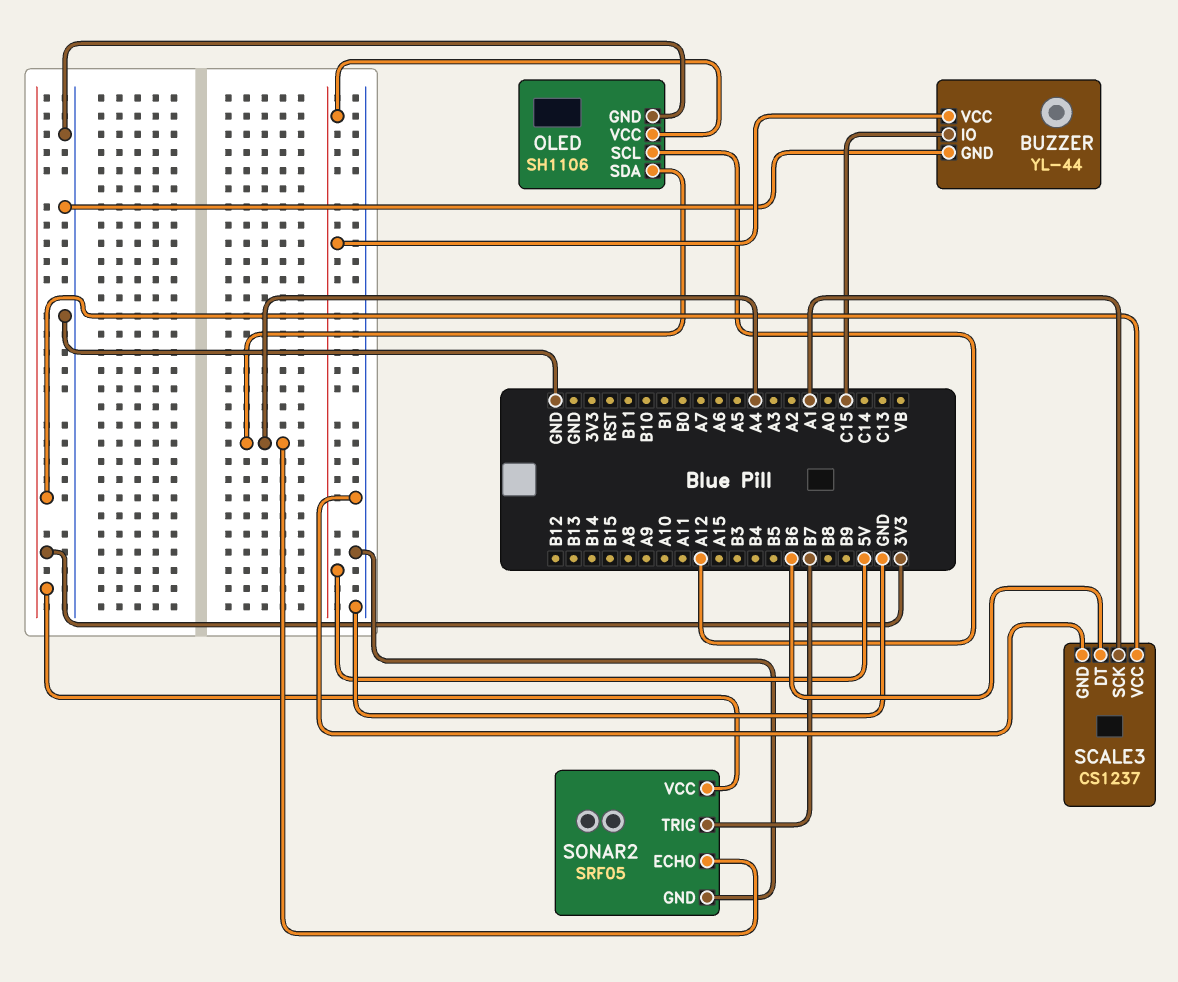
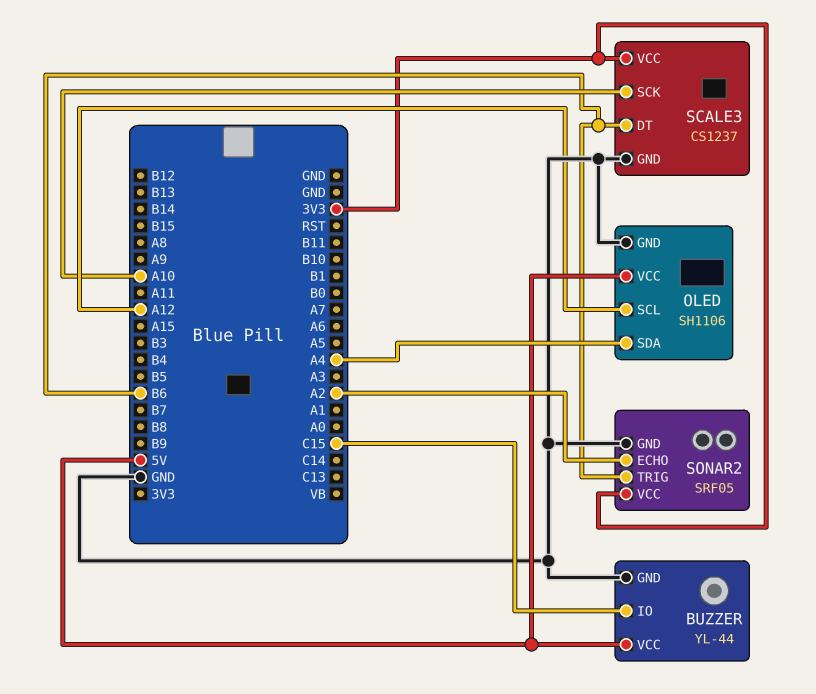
SCALE3 pin SCK: A1 -> A10
SONAR2 pin ECHO: A4 -> A2
SONAR2 pin TRIG: B7 -> B6

